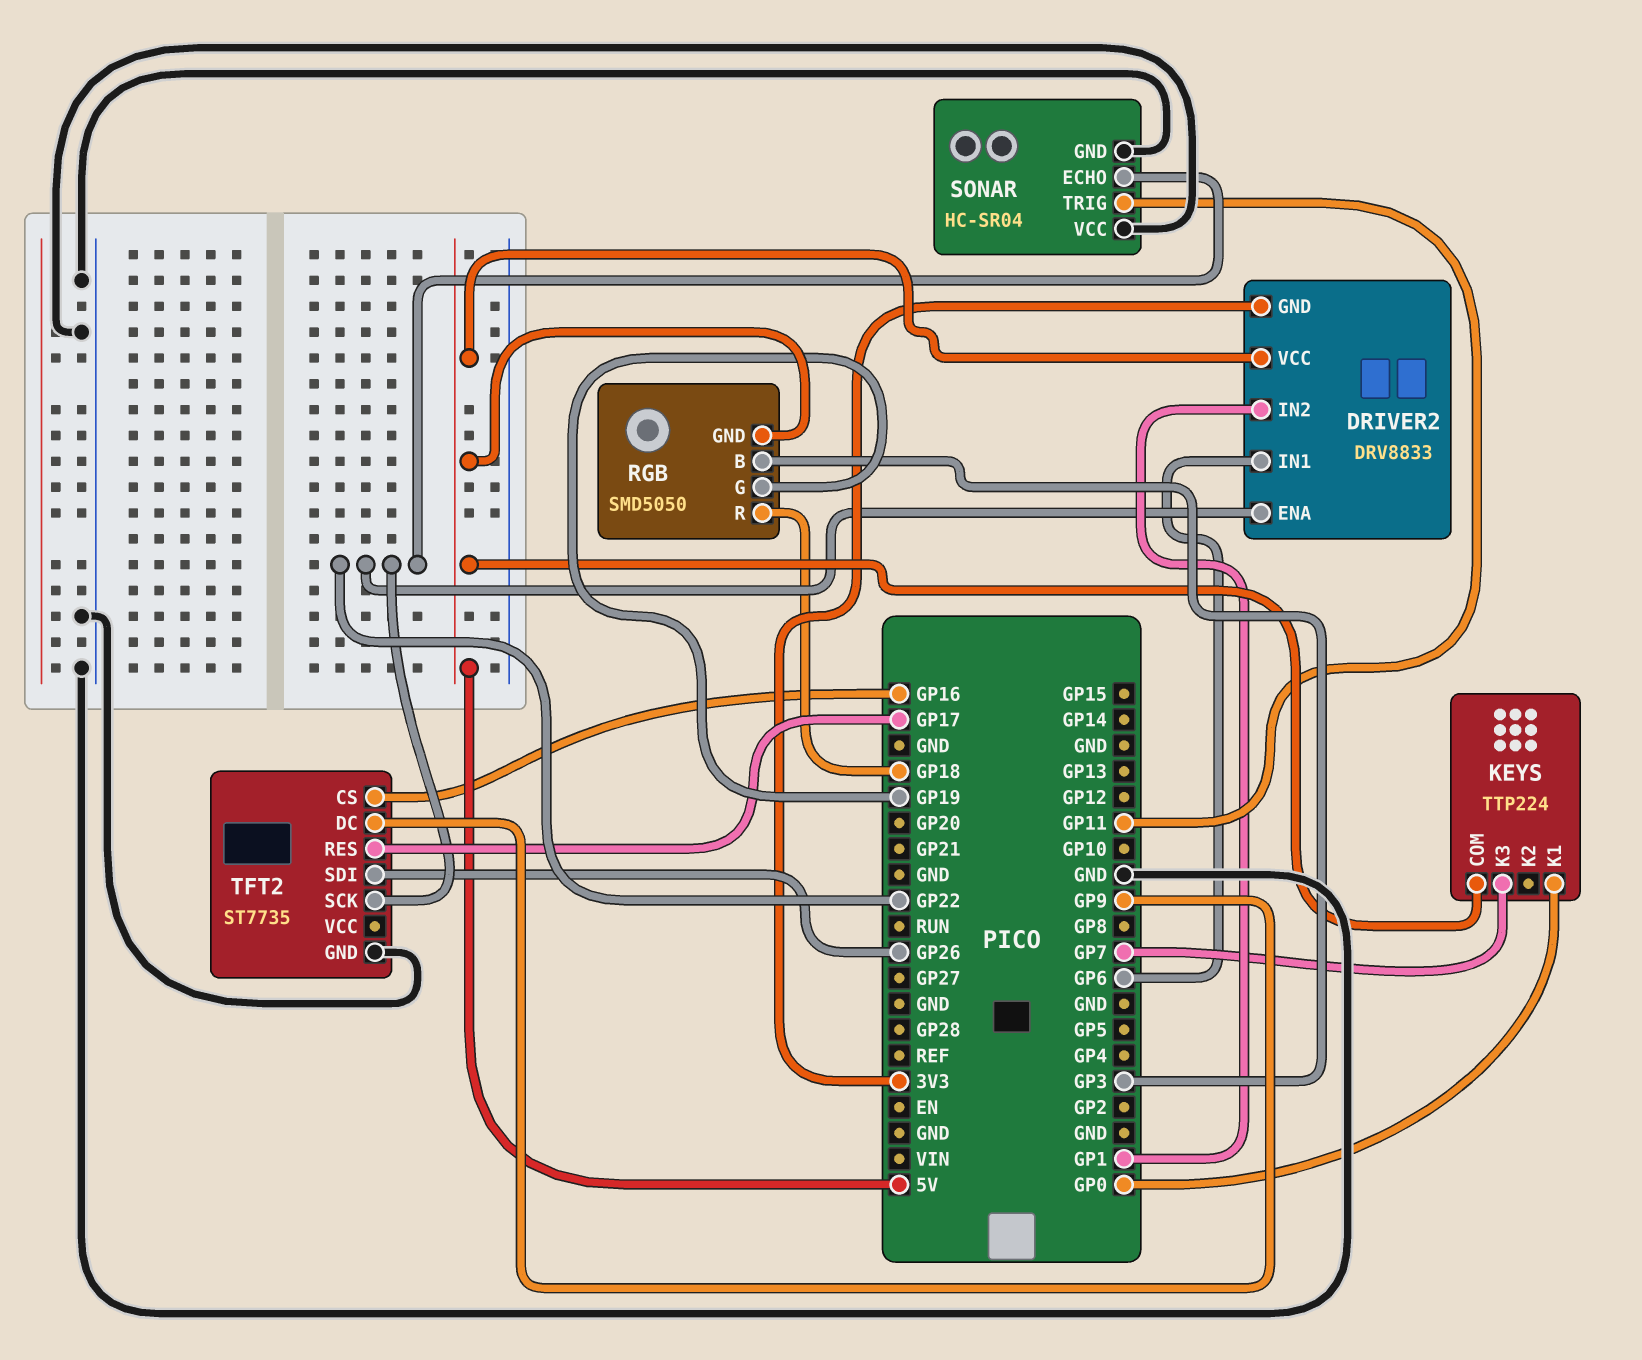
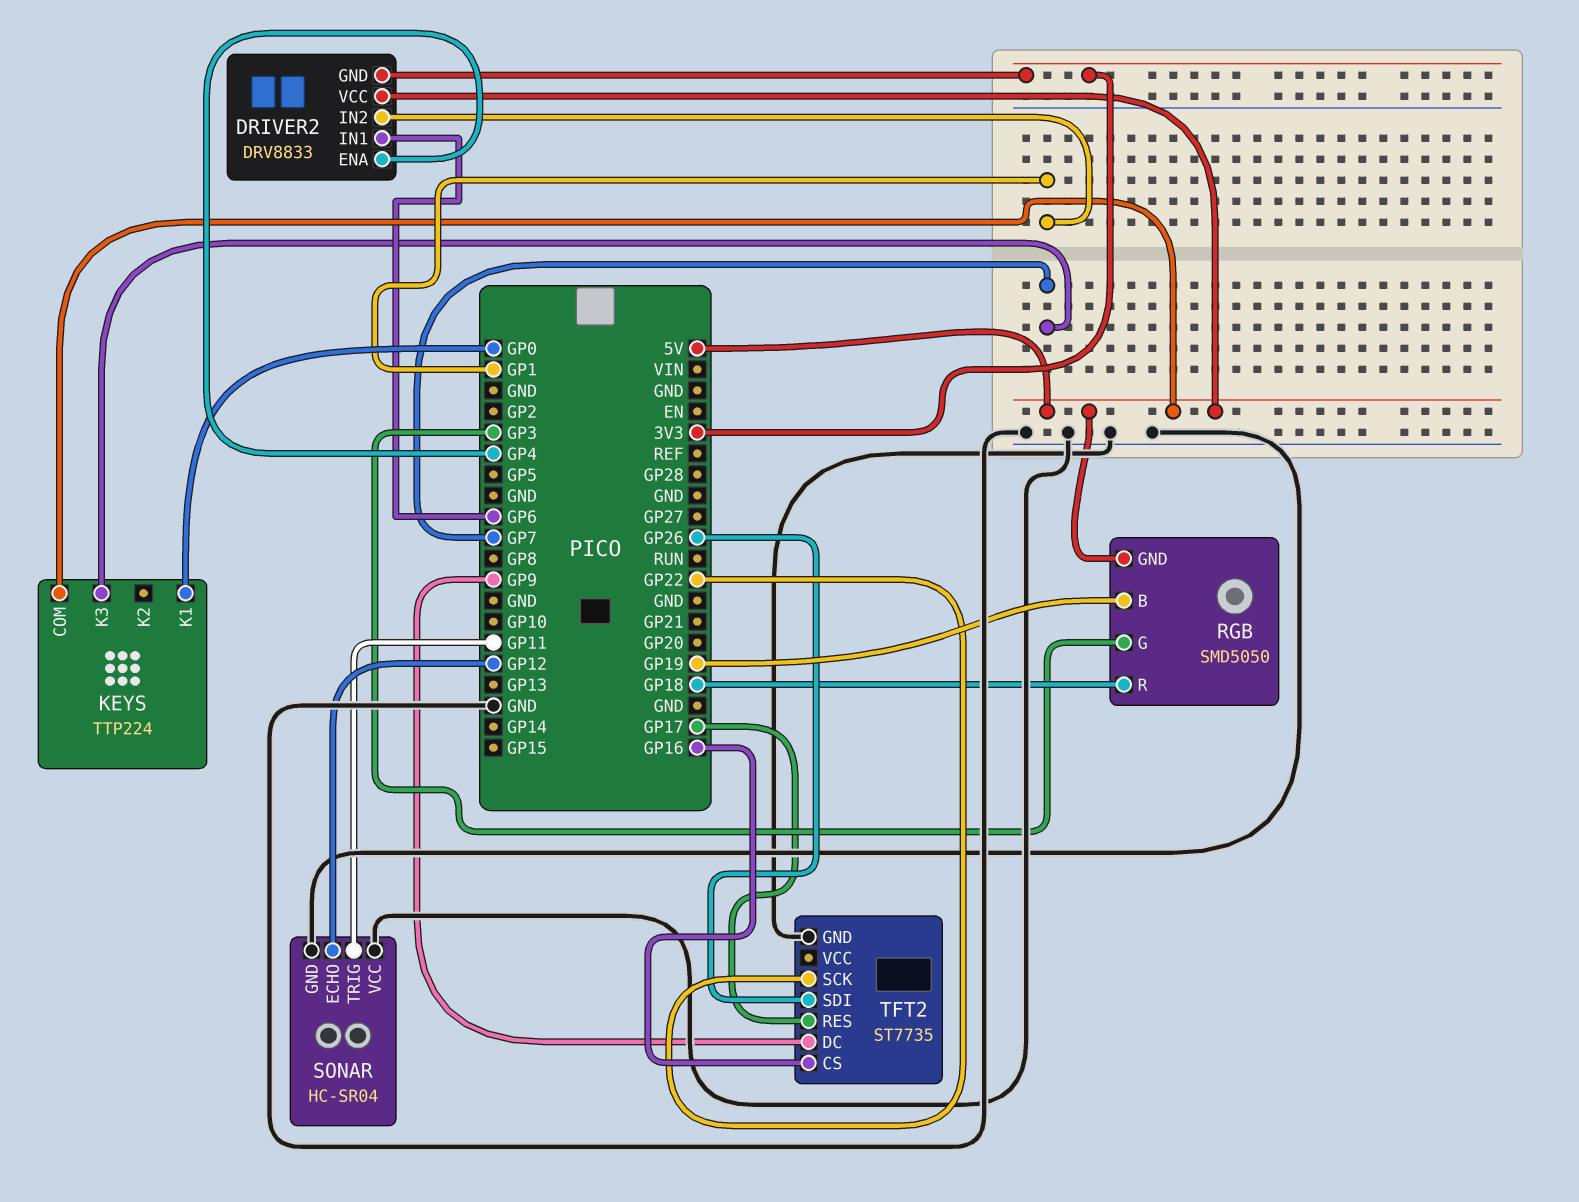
DRIVER2 pin ENA: GP22 -> GP4
RGB pin B: GP3 -> GP19
RGB pin G: GP19 -> GP3
SONAR pin ECHO: GP22 -> GP12

